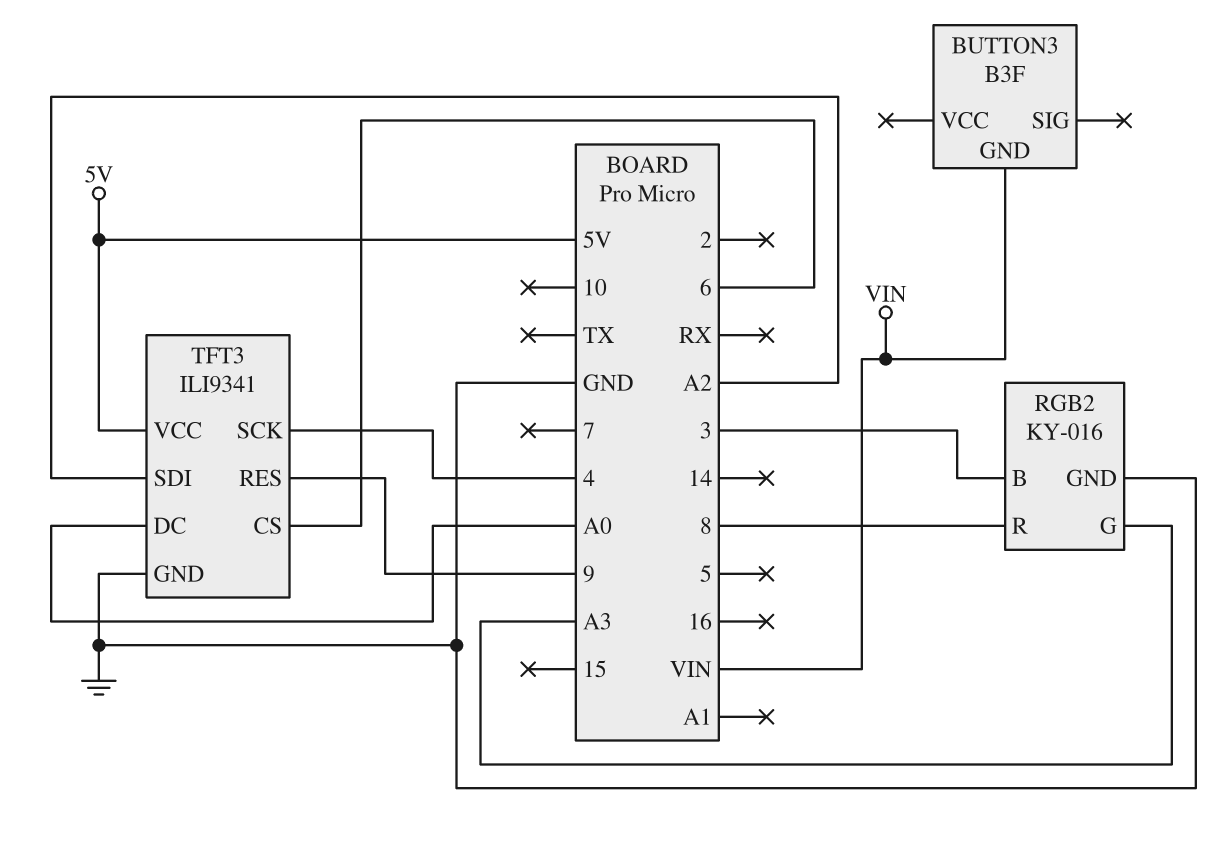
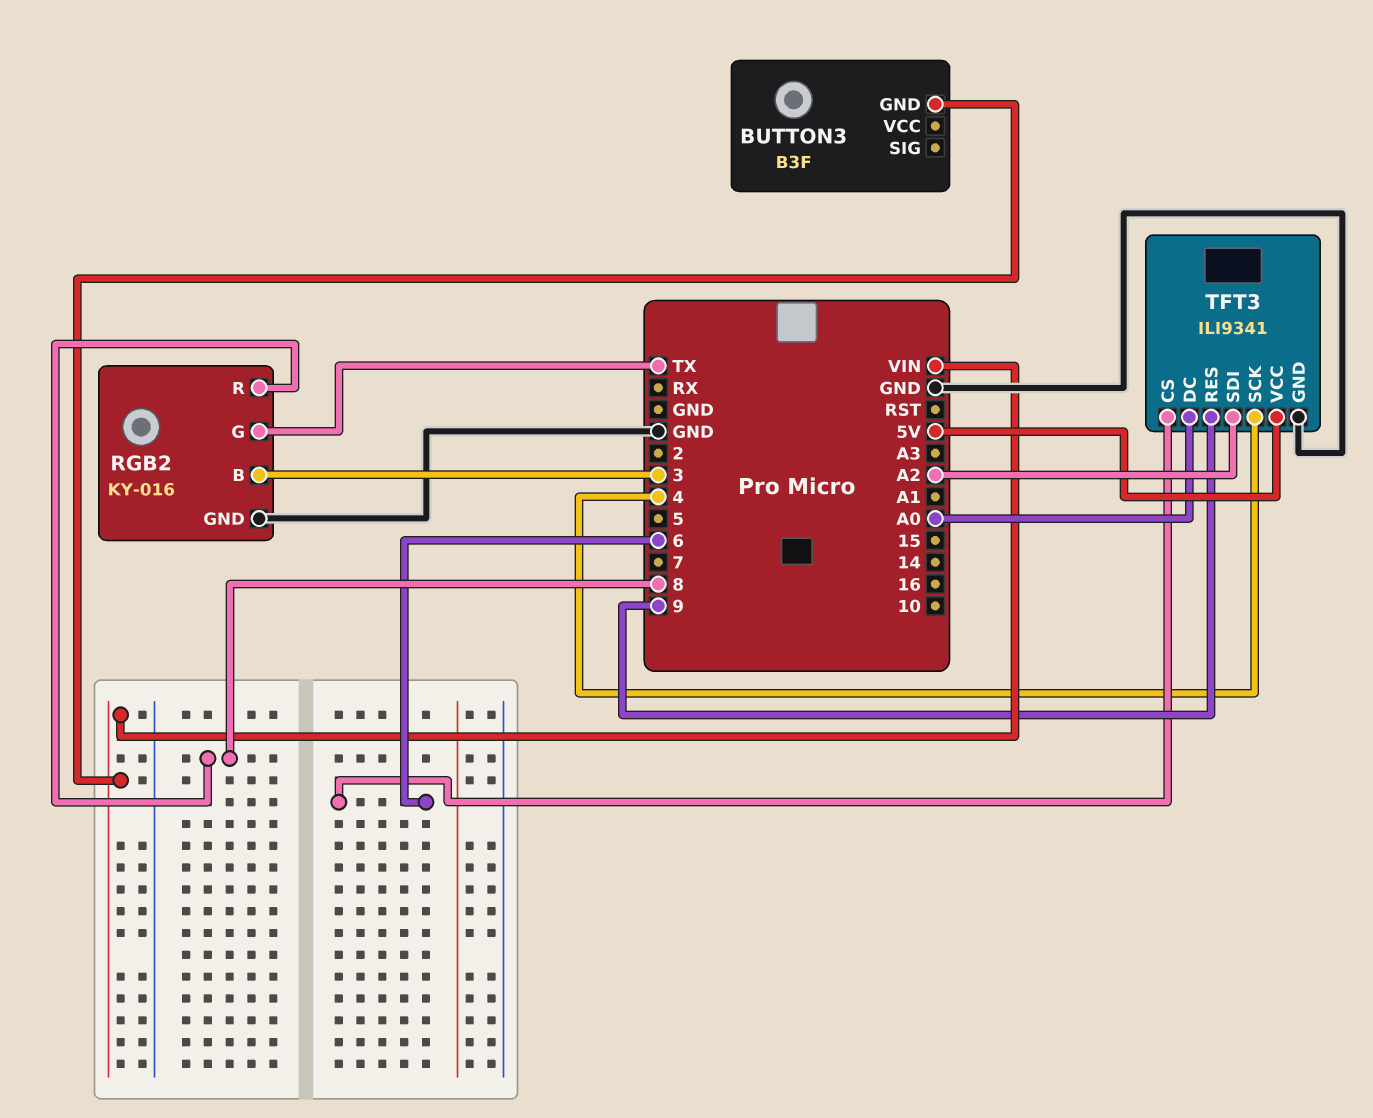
RGB2 pin G: A3 -> TX

